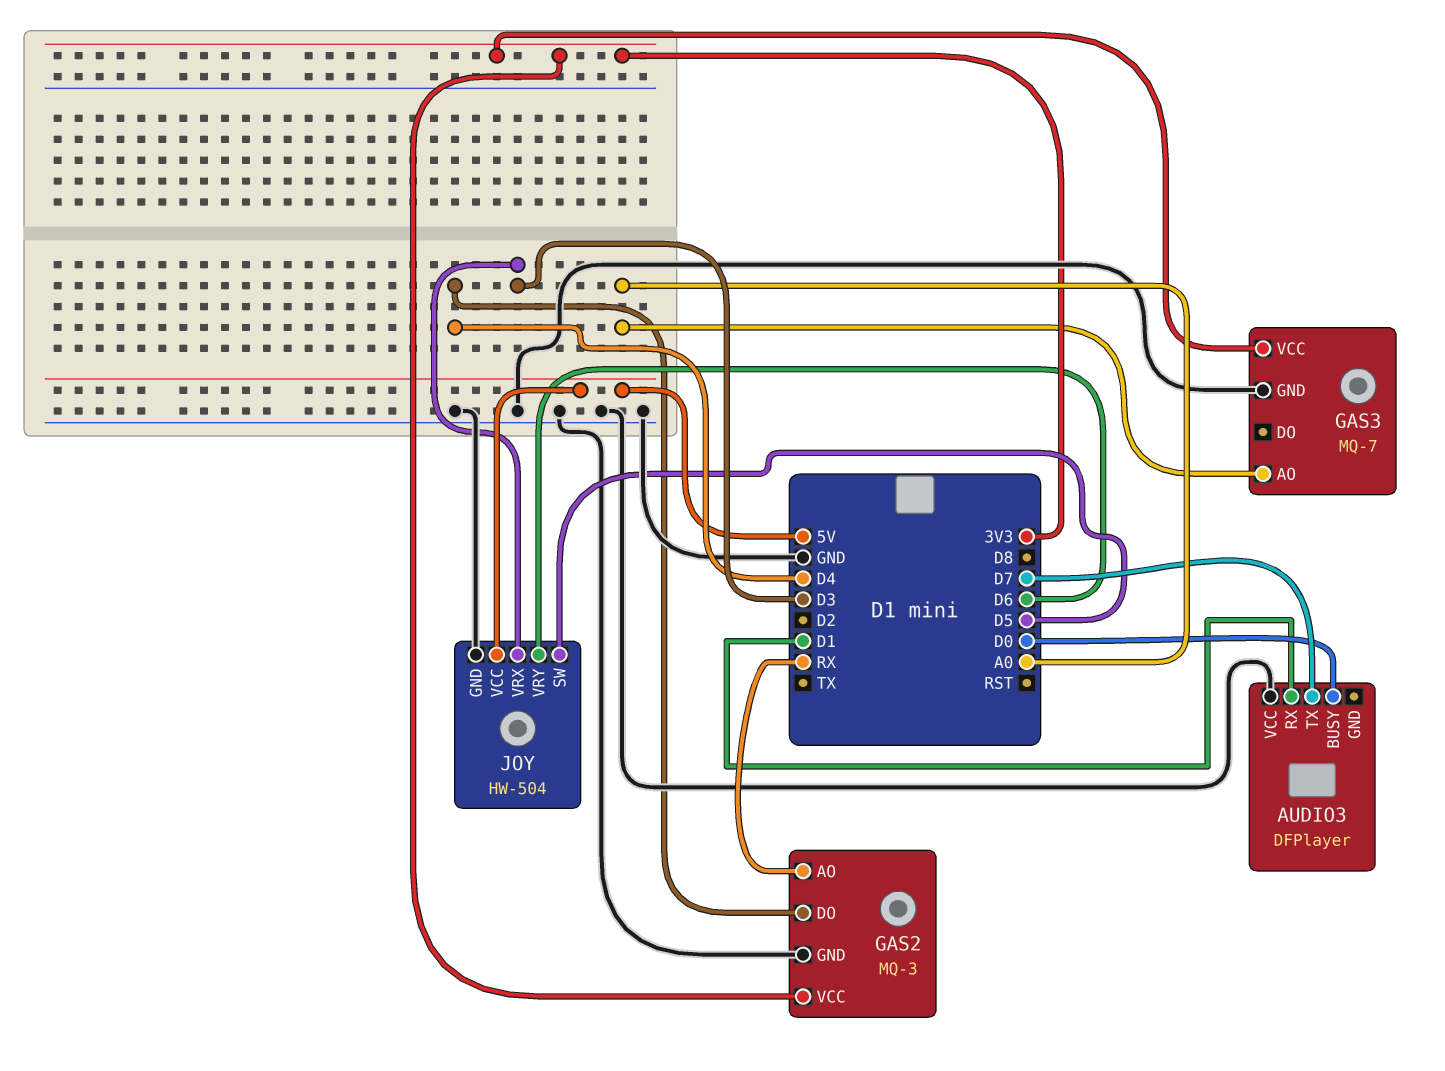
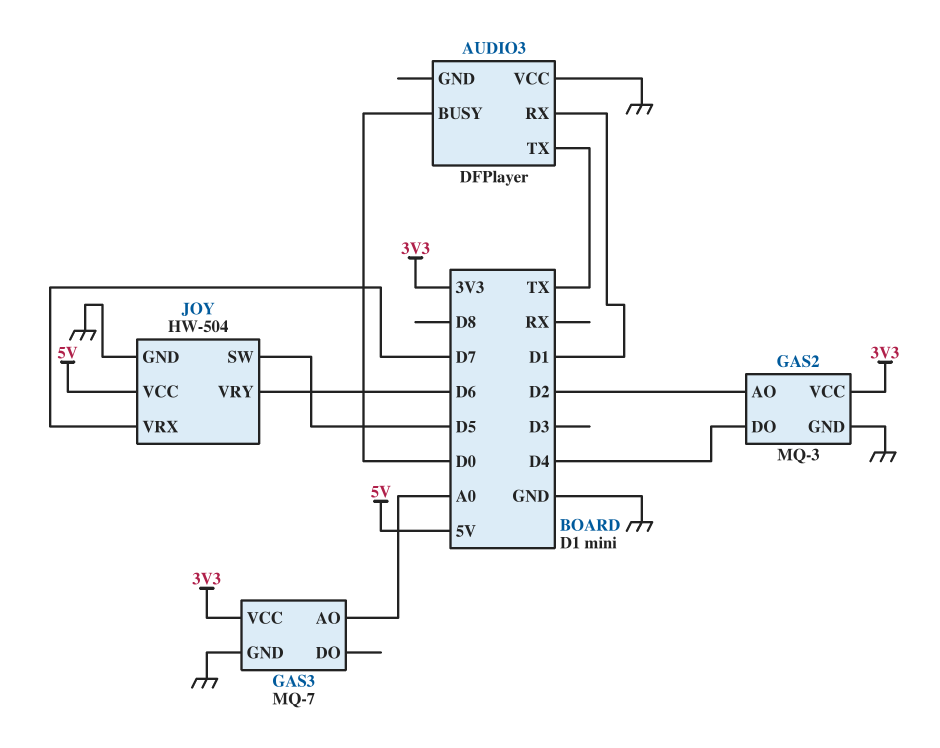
AUDIO3 pin TX: D7 -> TX
GAS2 pin AO: RX -> D2
JOY pin VRX: D3 -> D7

